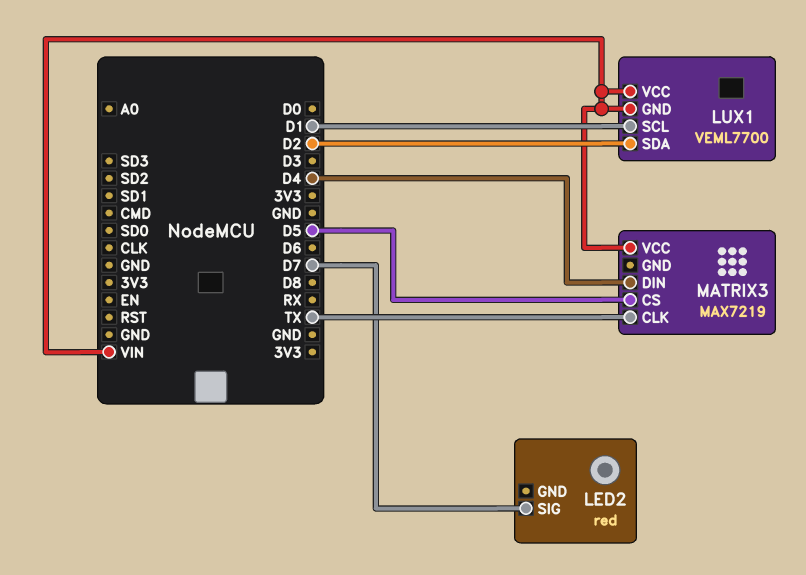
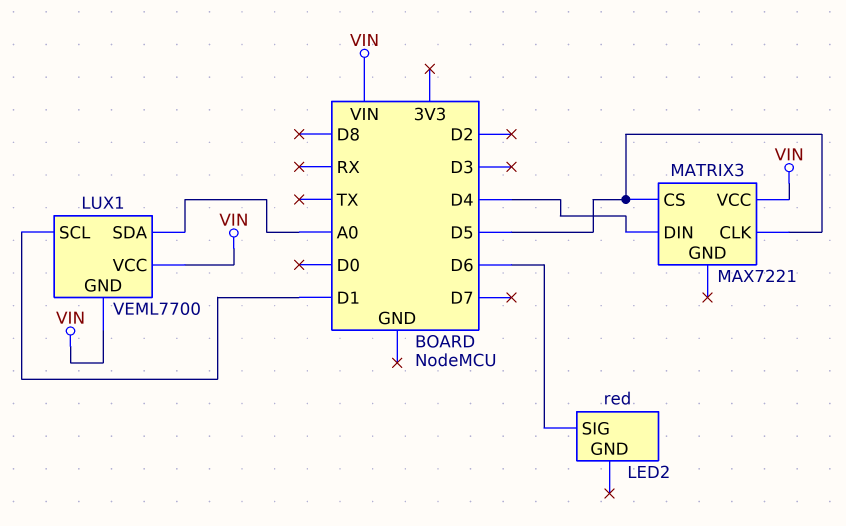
LED2 pin SIG: D7 -> D6
LUX1 pin SDA: D2 -> A0
MATRIX3: MAX7219 -> MAX7221
MATRIX3 pin CLK: TX -> D5

